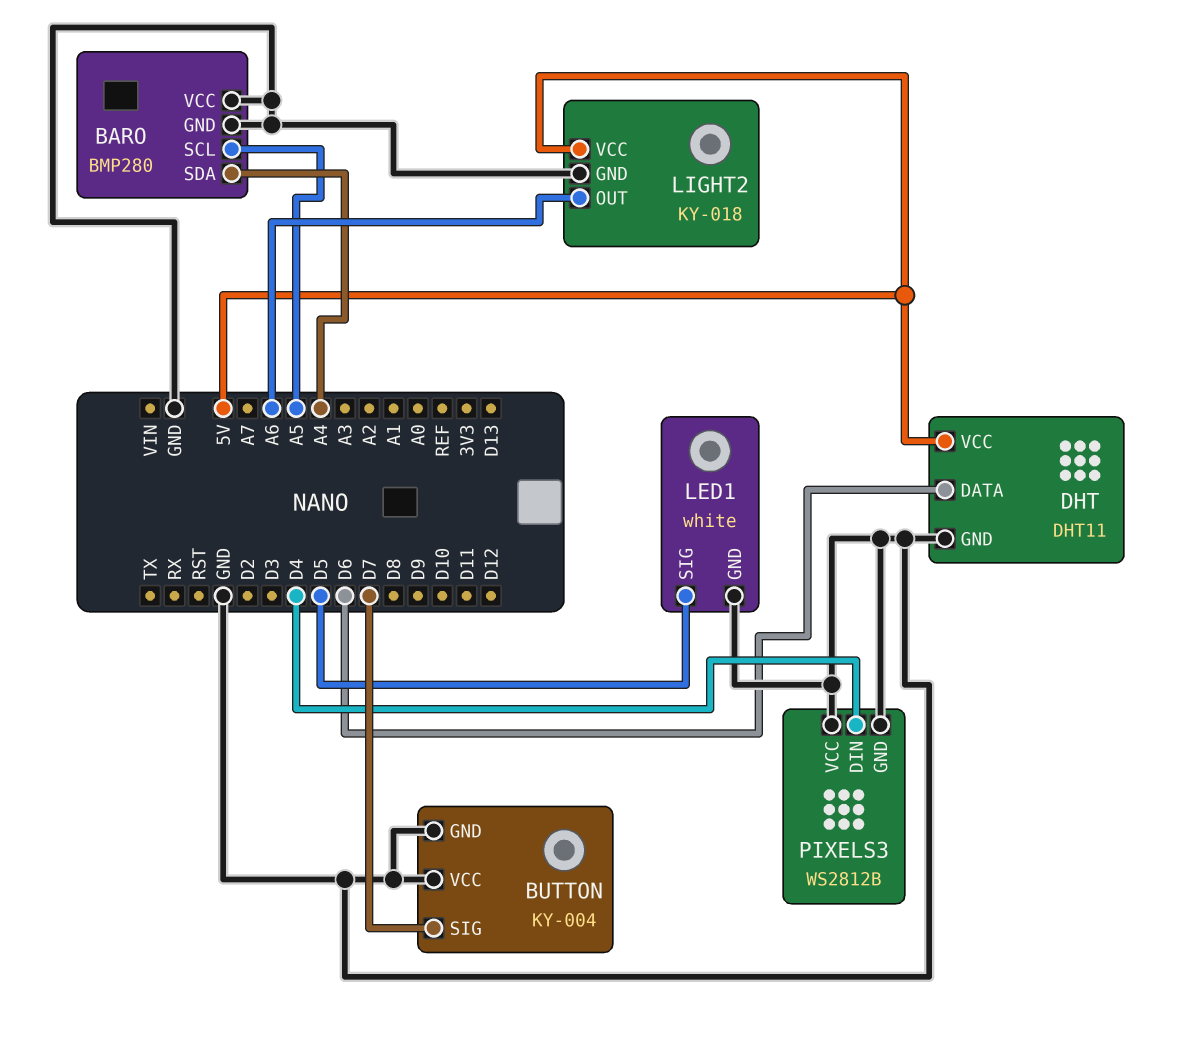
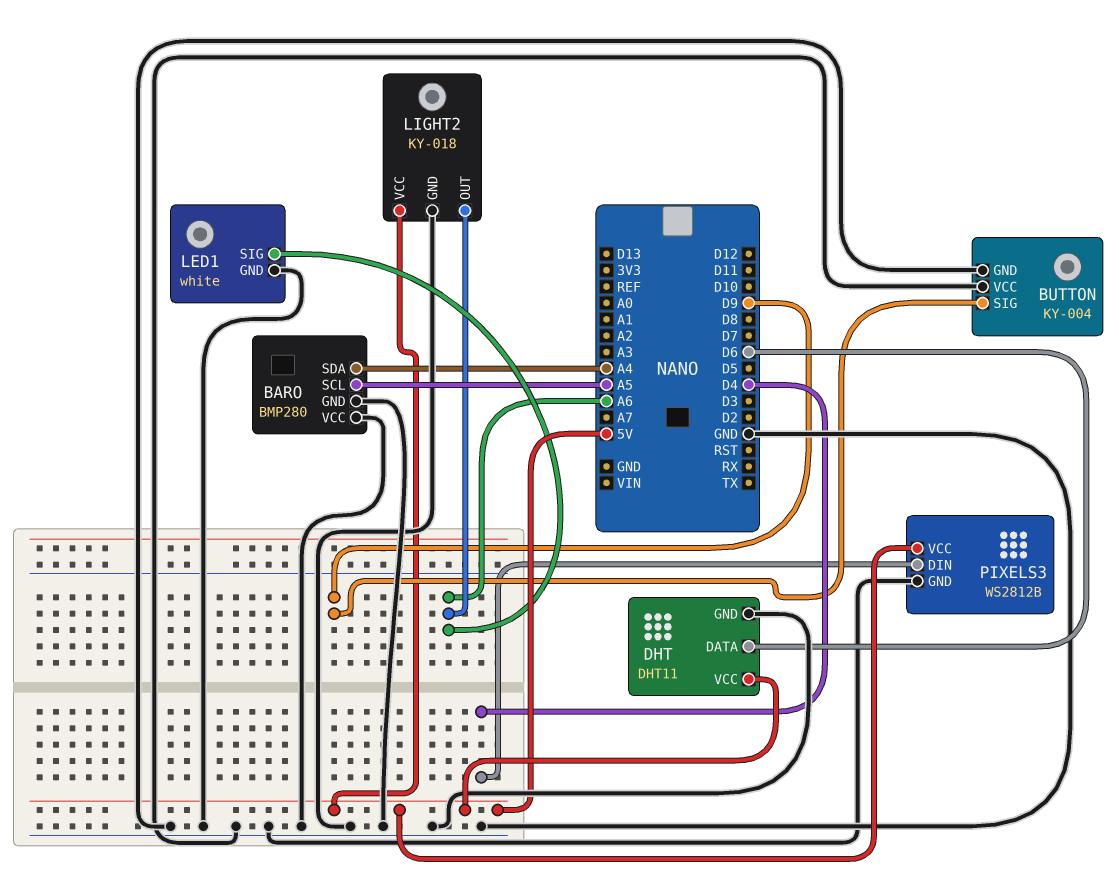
BUTTON pin SIG: D7 -> D9
LED1 pin SIG: D5 -> A6
PIXELS3 pin VCC: GND -> 5V

